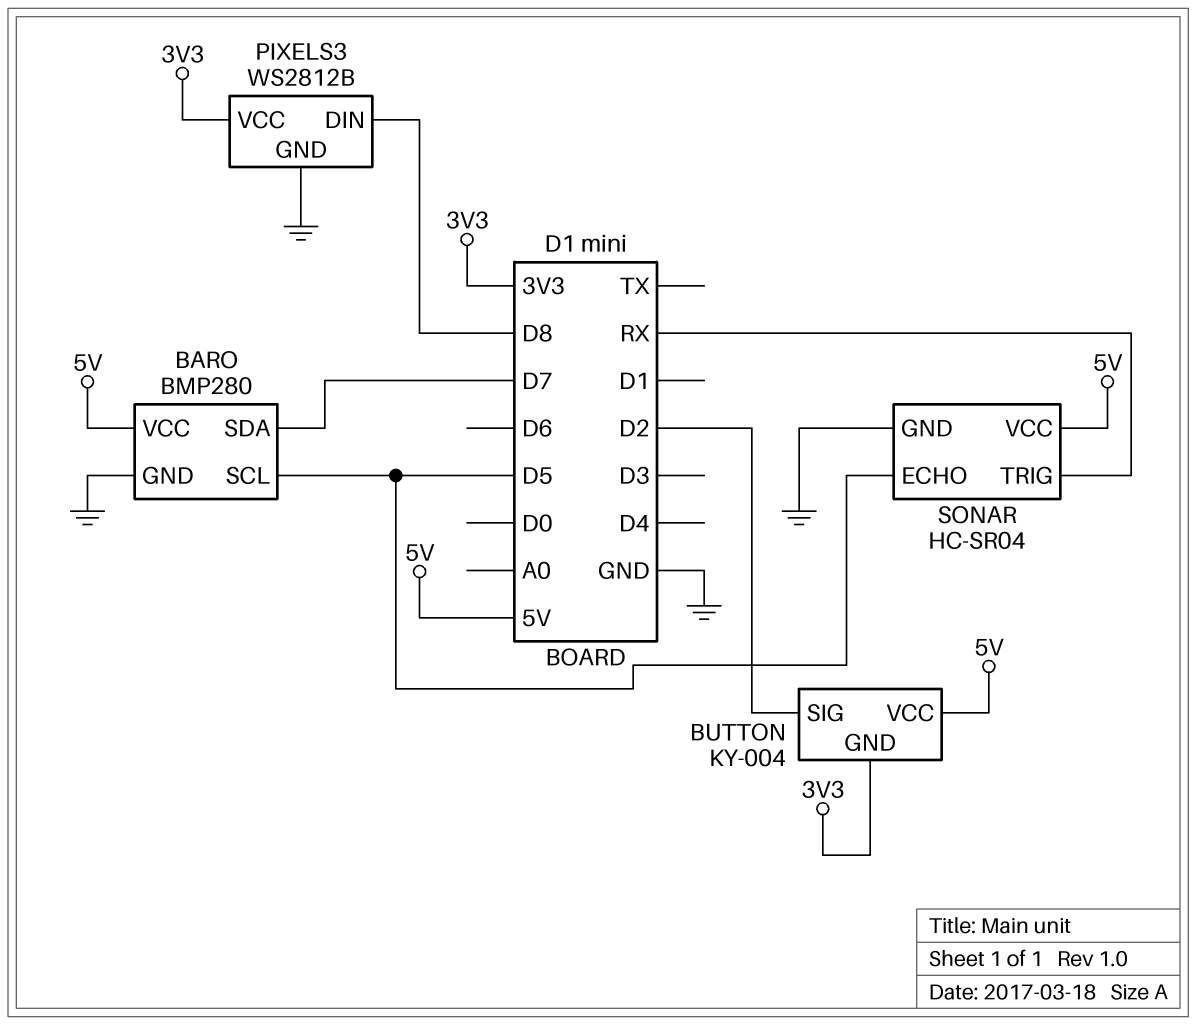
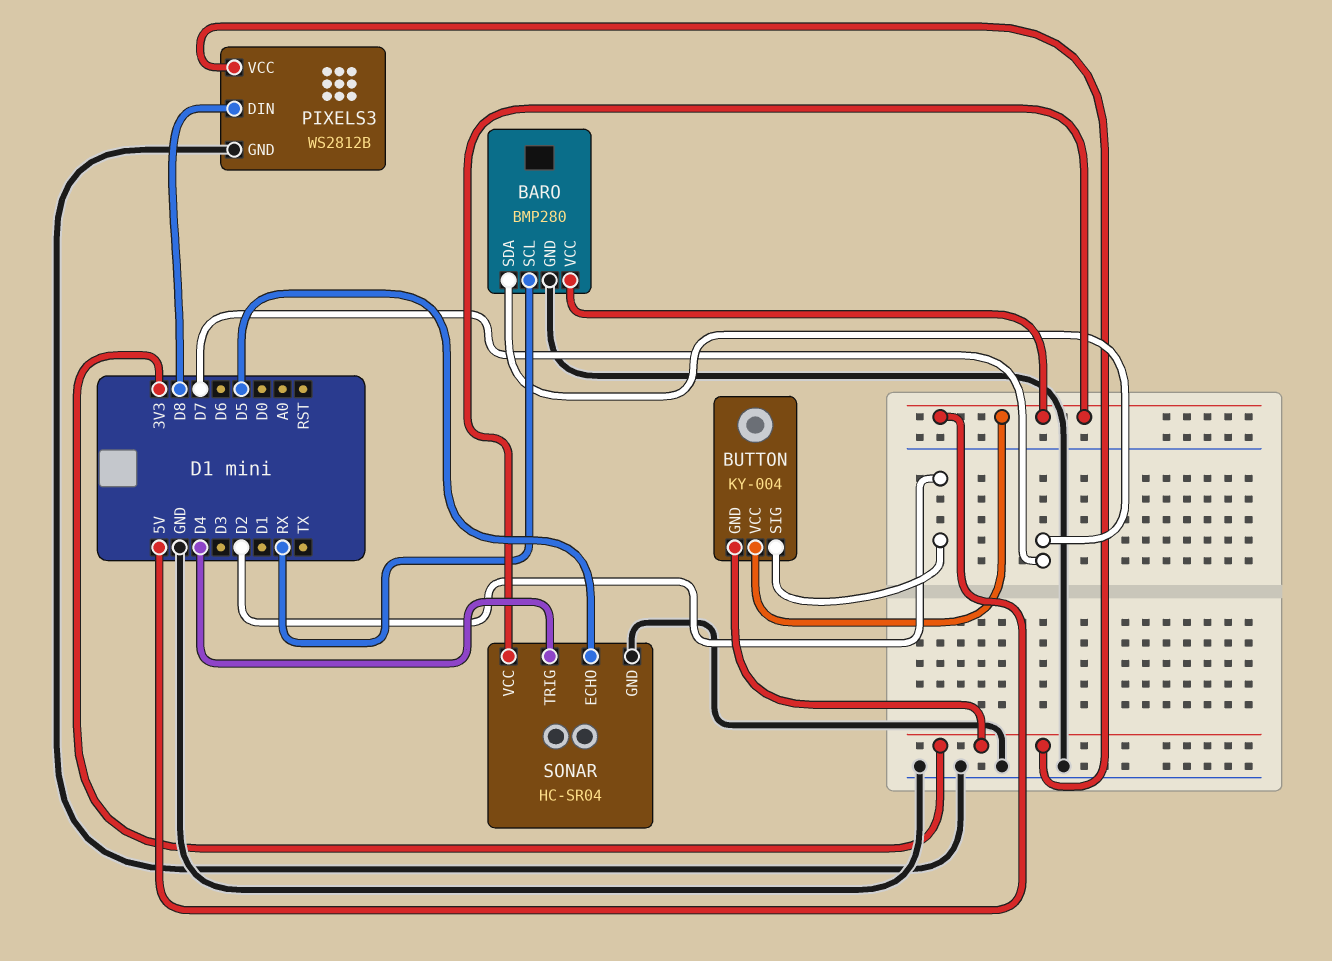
BARO pin SCL: D5 -> RX
SONAR pin TRIG: RX -> D4

